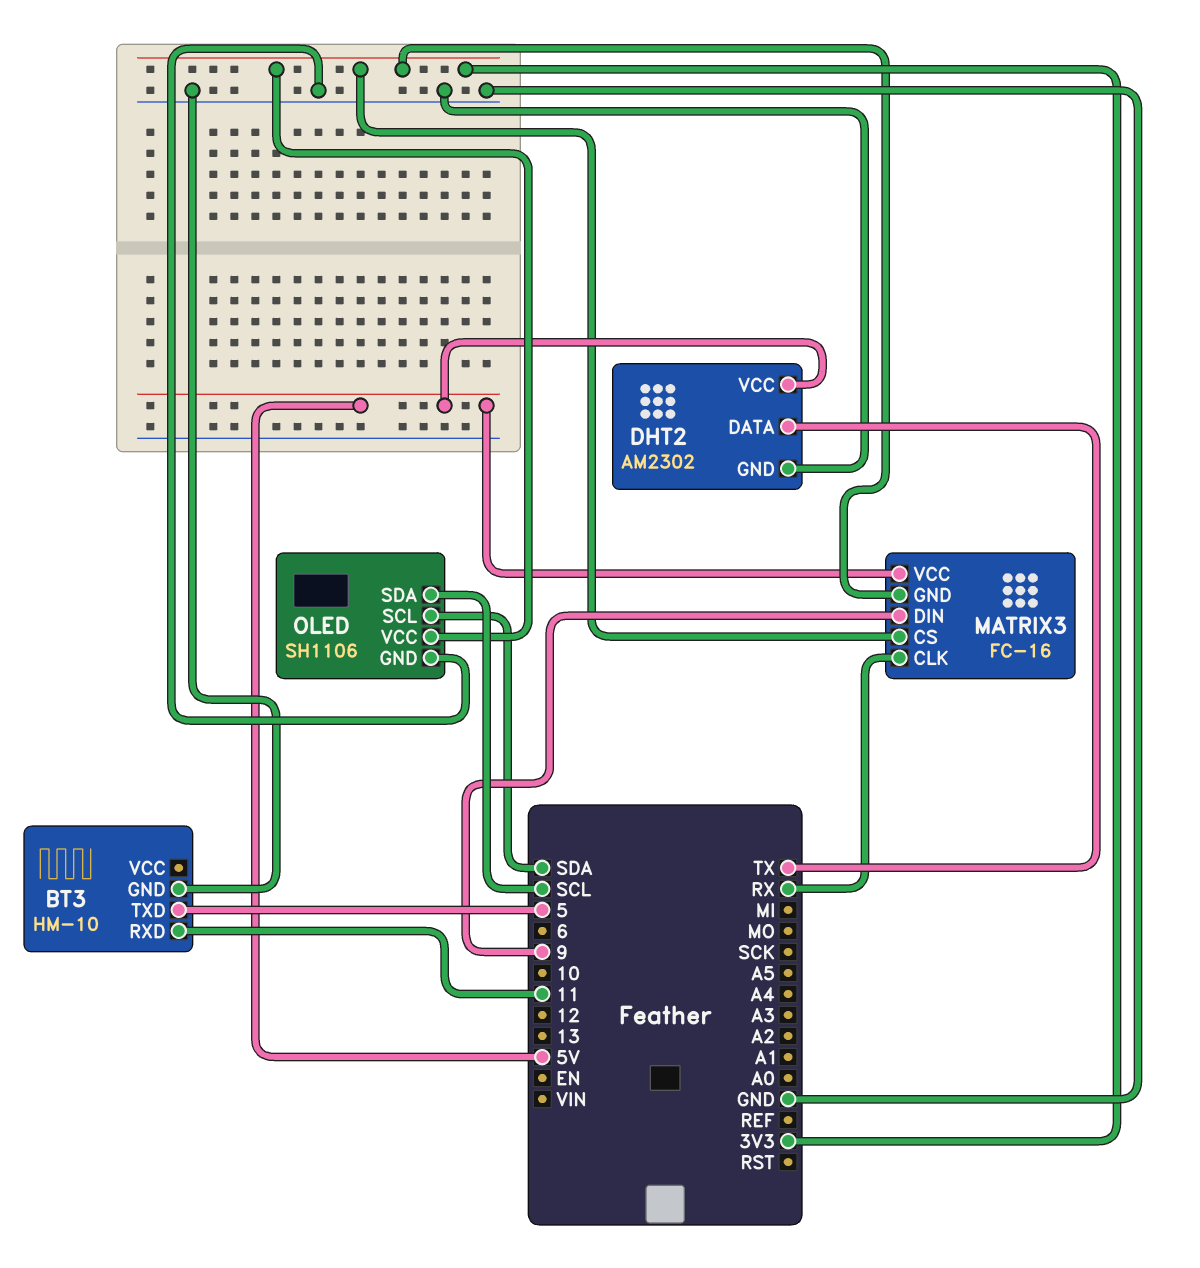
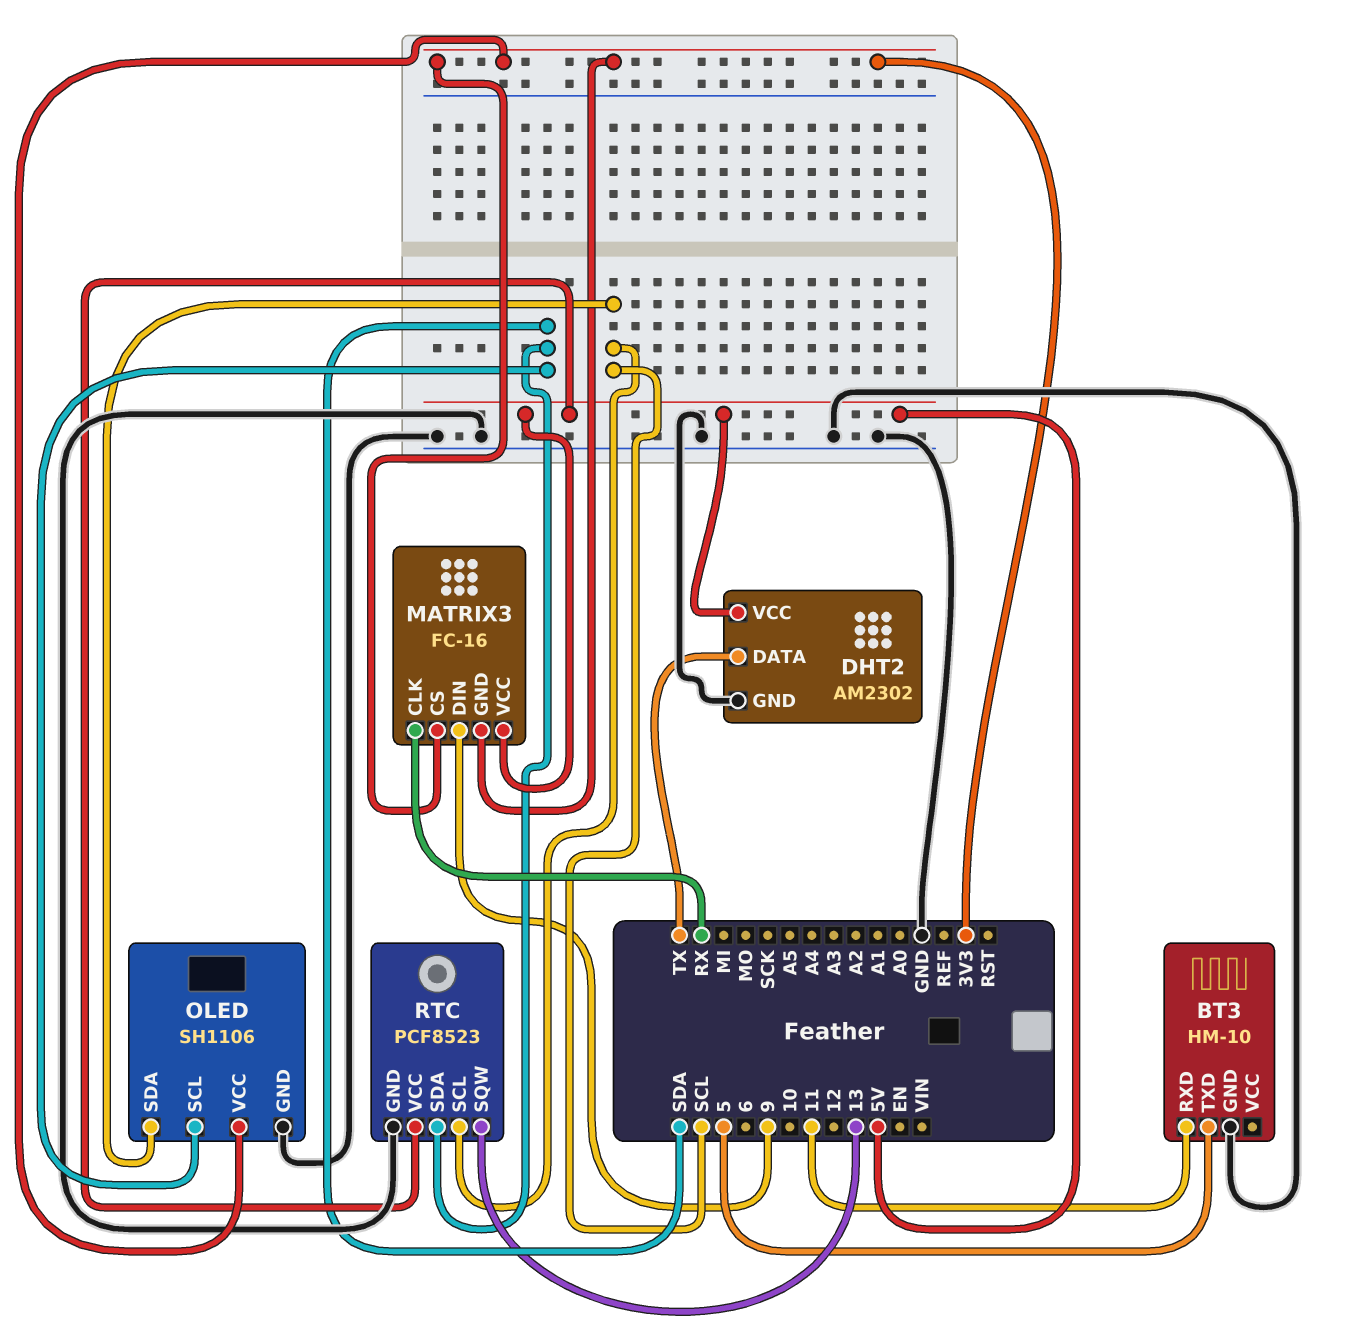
RTC: none -> PCF8523
RTC pin GND: none -> GND
RTC pin SCL: none -> SCL
RTC pin SDA: none -> SDA
RTC pin SQW: none -> 13
RTC pin VCC: none -> 5V

